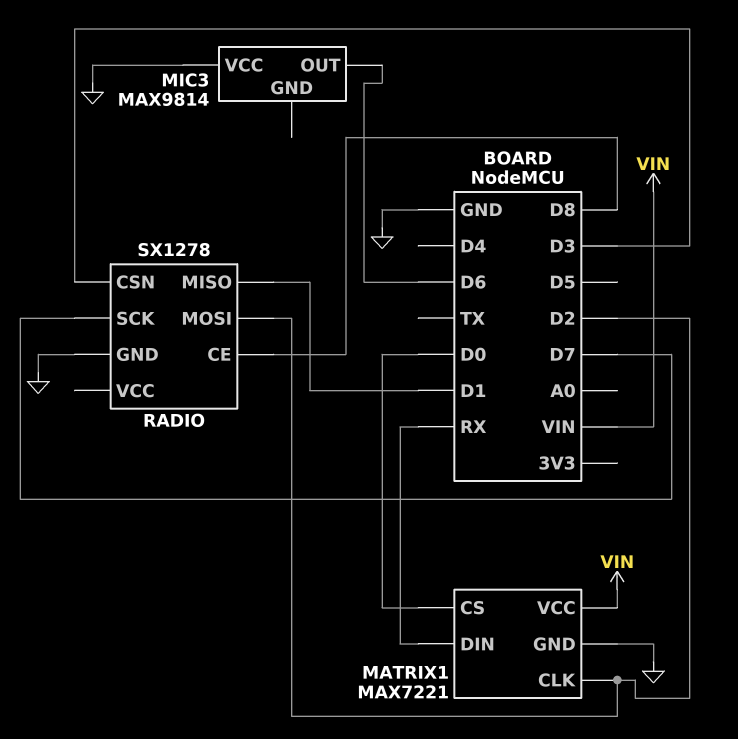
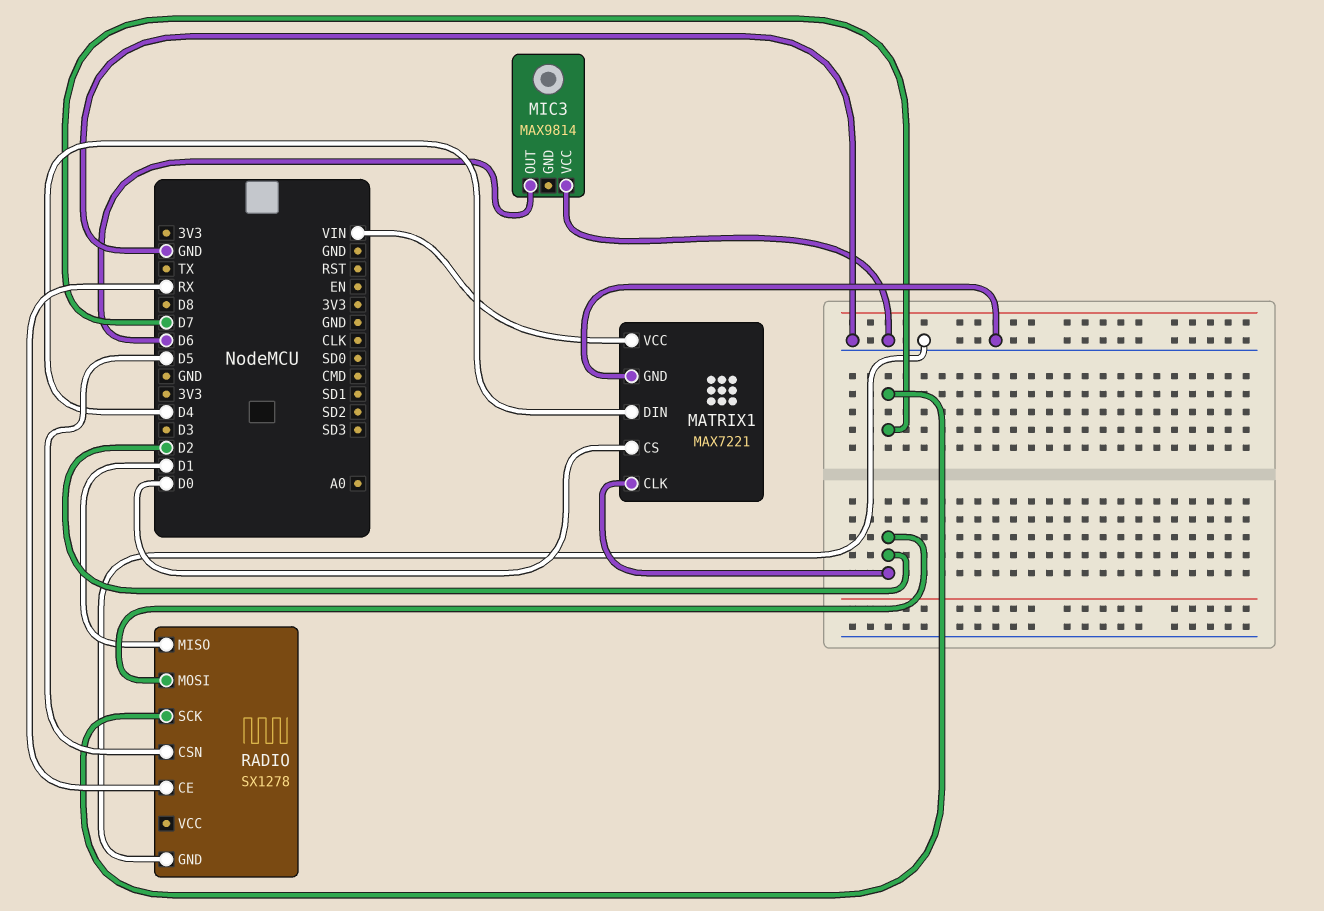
MATRIX1 pin DIN: RX -> D4
RADIO pin CE: D8 -> RX
RADIO pin CSN: D3 -> D5

